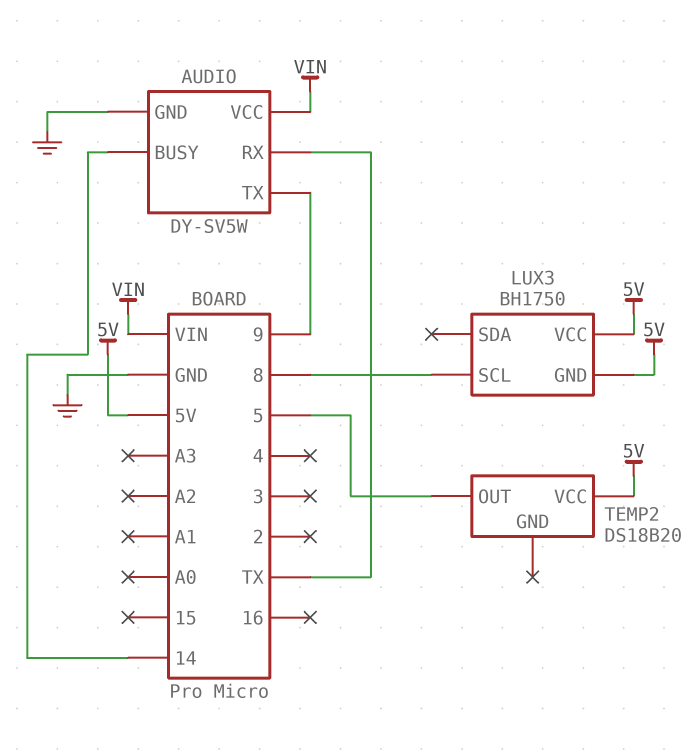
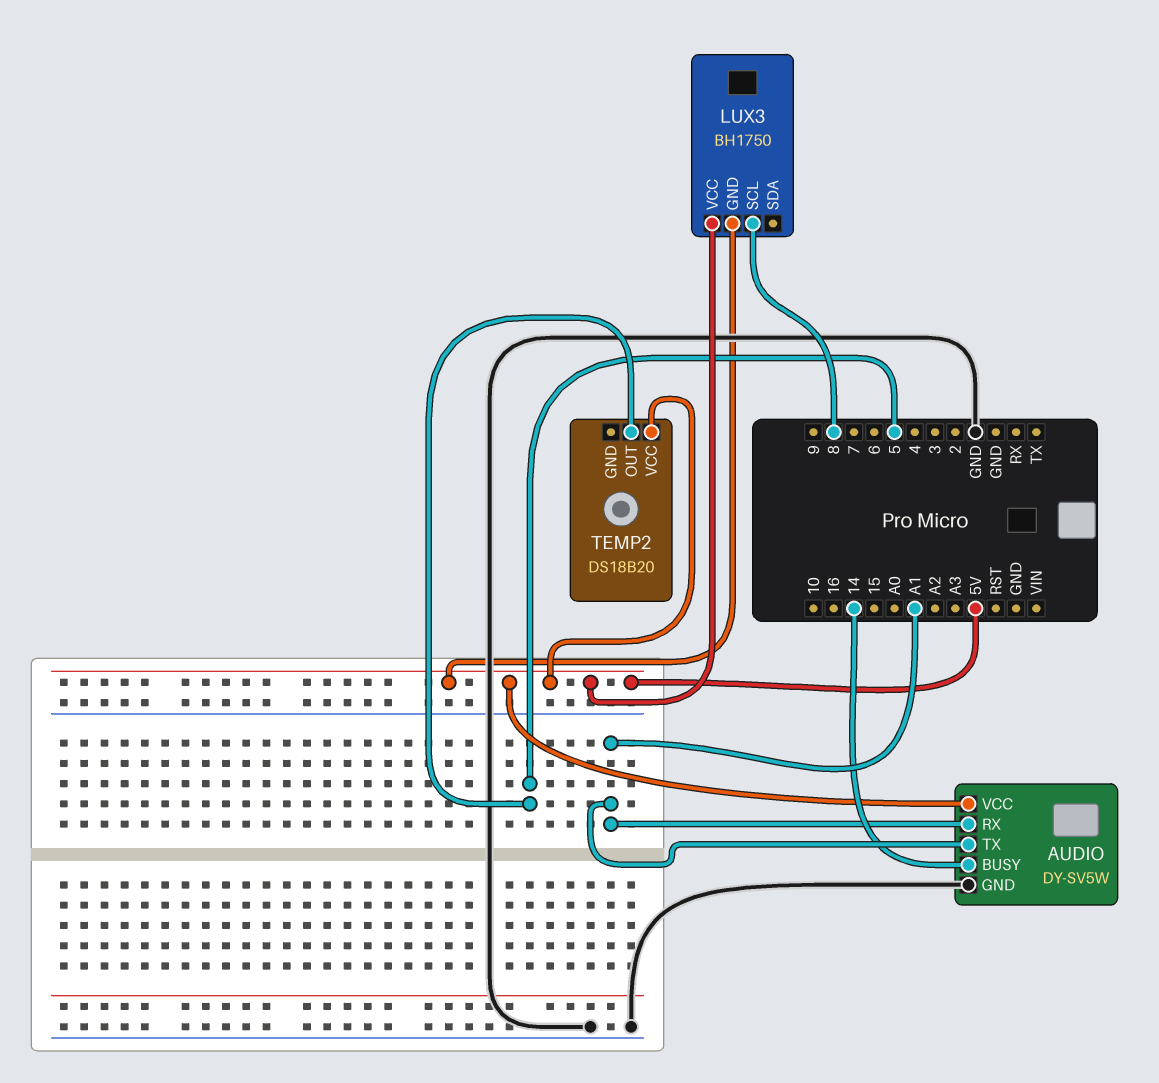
AUDIO pin RX: TX -> A1
AUDIO pin TX: 9 -> A1
AUDIO pin VCC: VIN -> 5V

